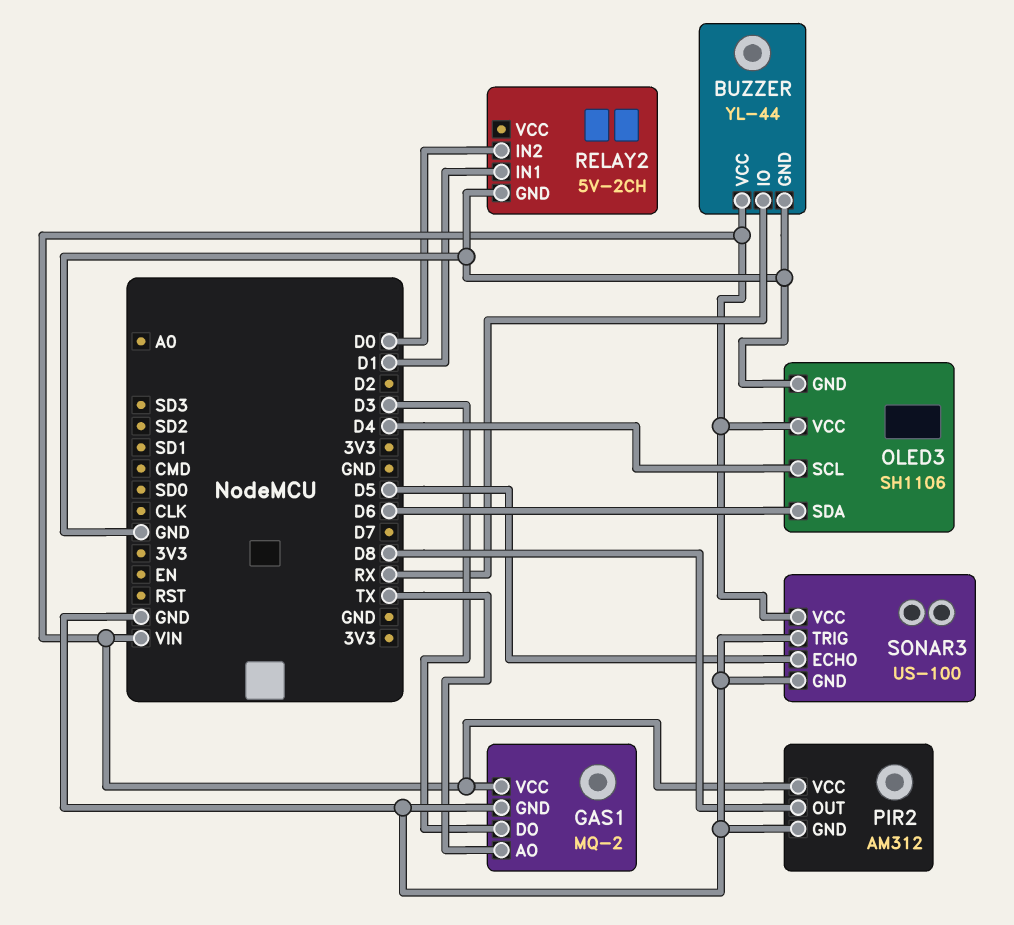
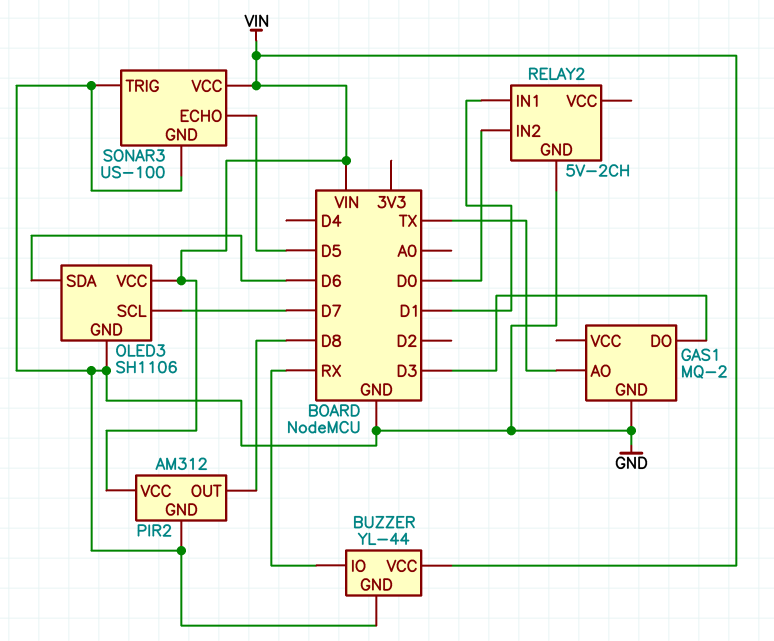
GAS1 pin VCC: VIN -> none
OLED3 pin SCL: D4 -> D7

